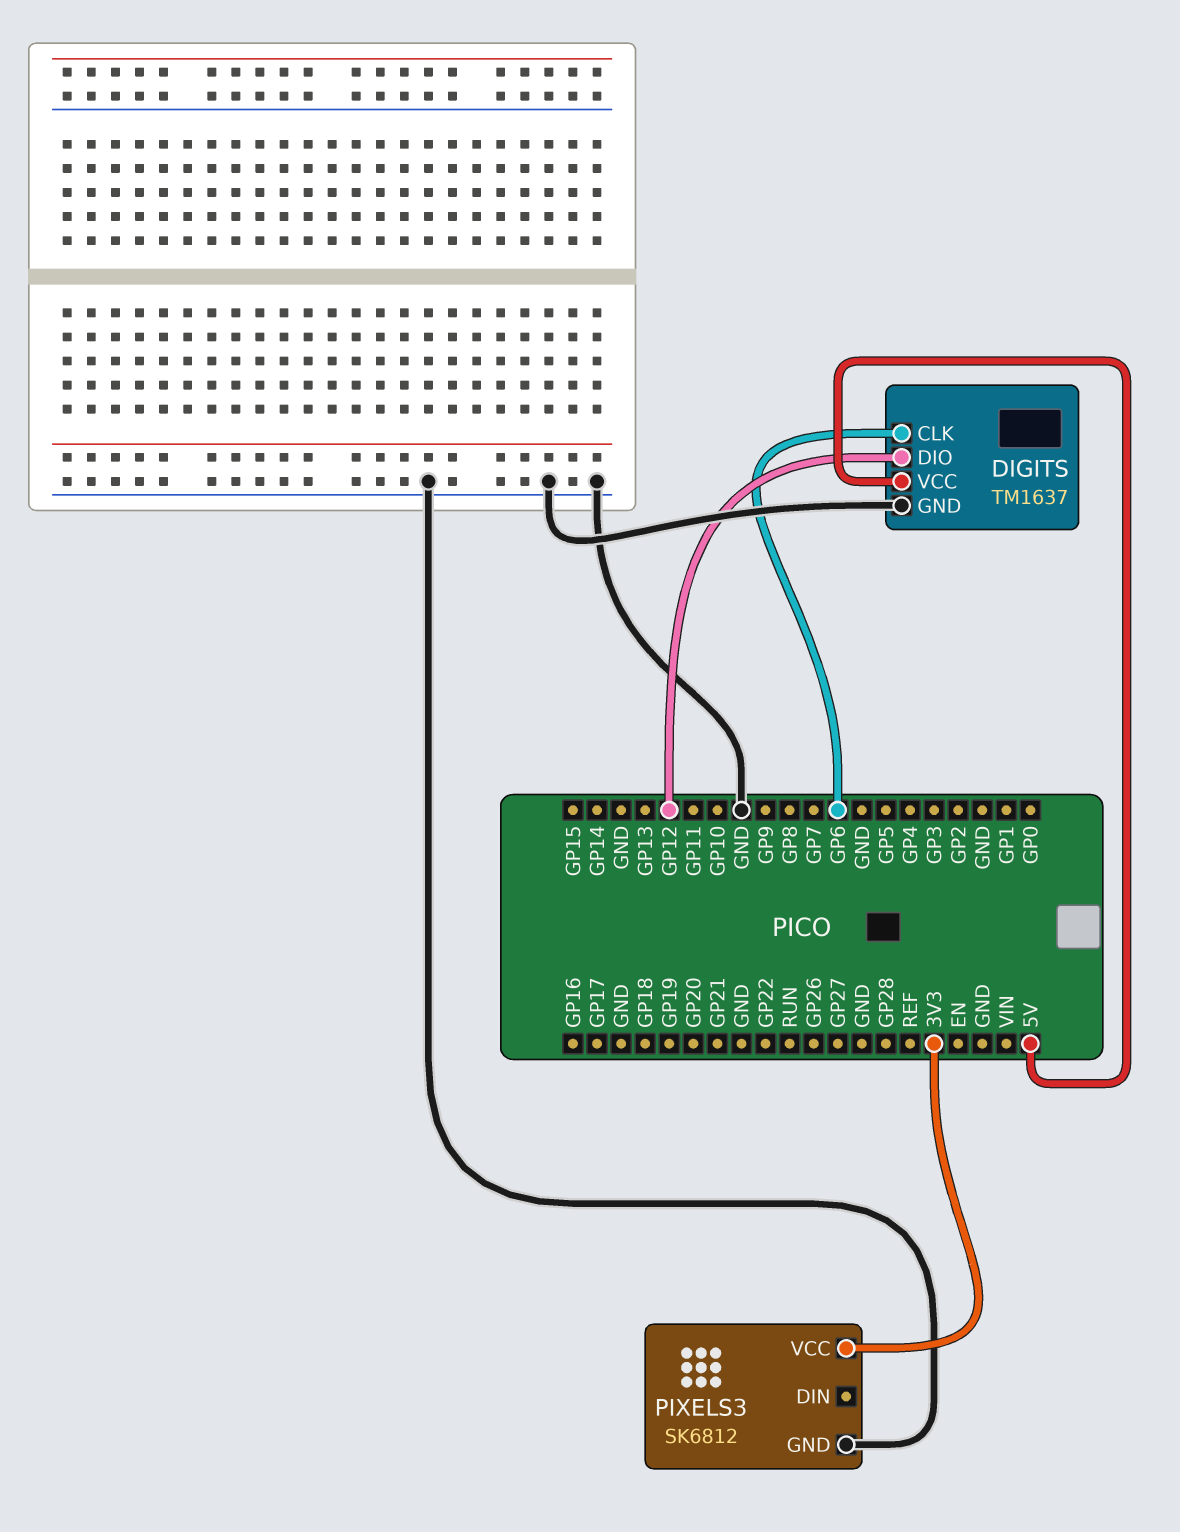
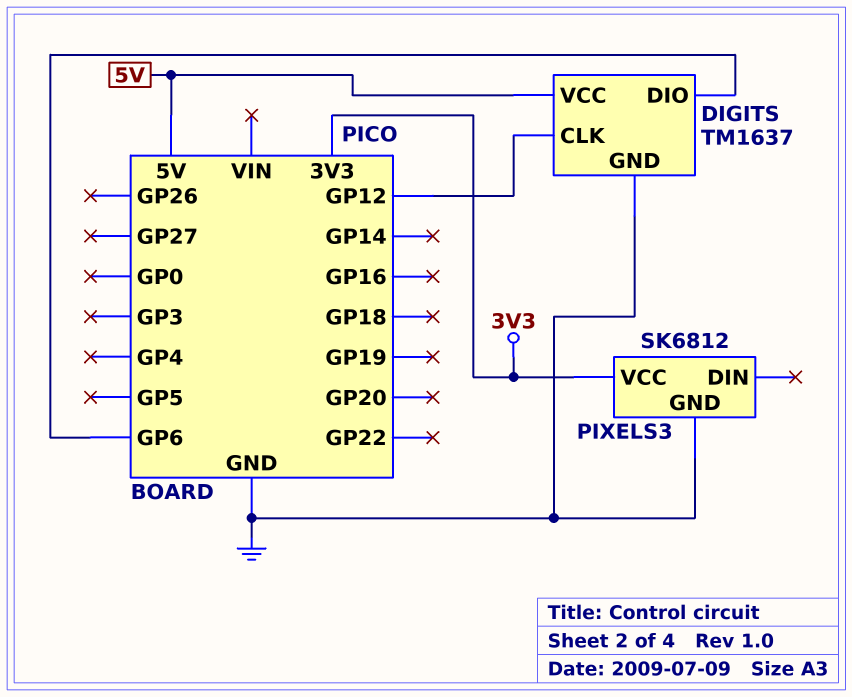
DIGITS pin CLK: GP6 -> GP12
DIGITS pin DIO: GP12 -> GP6

